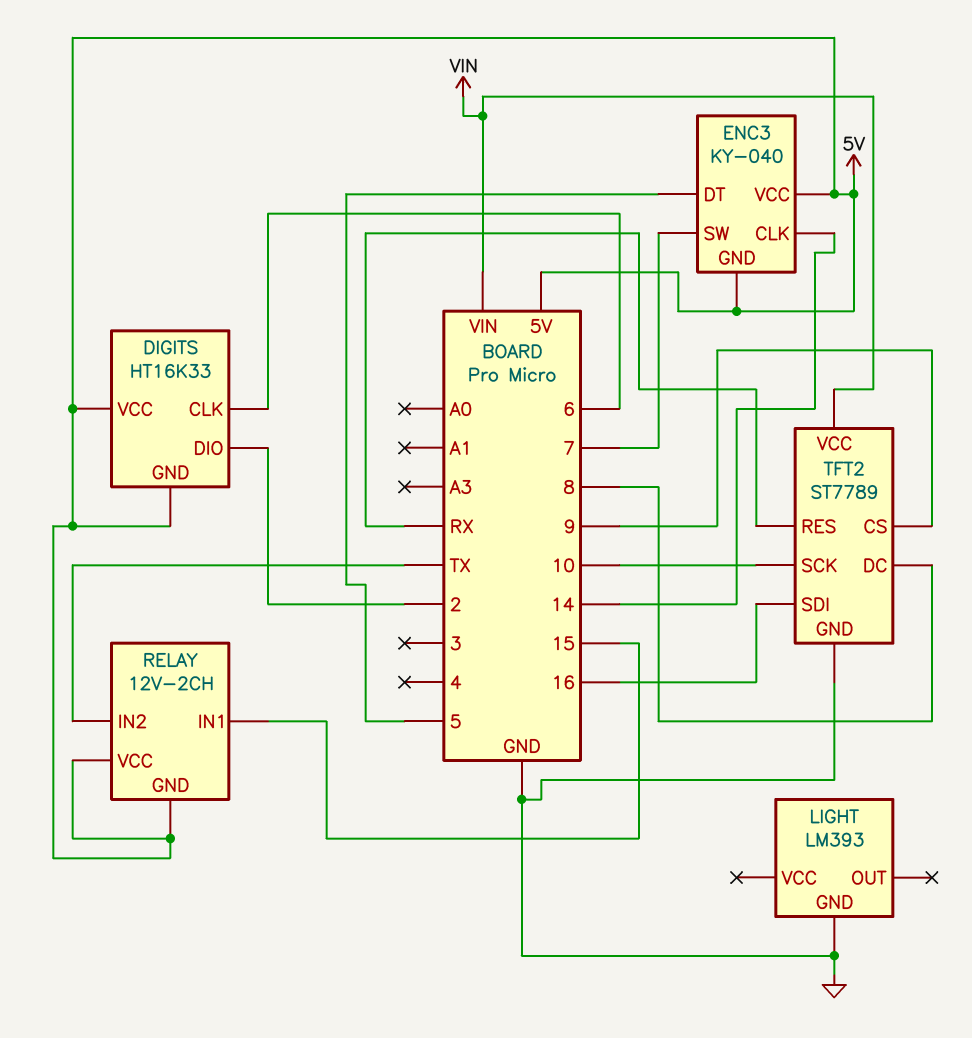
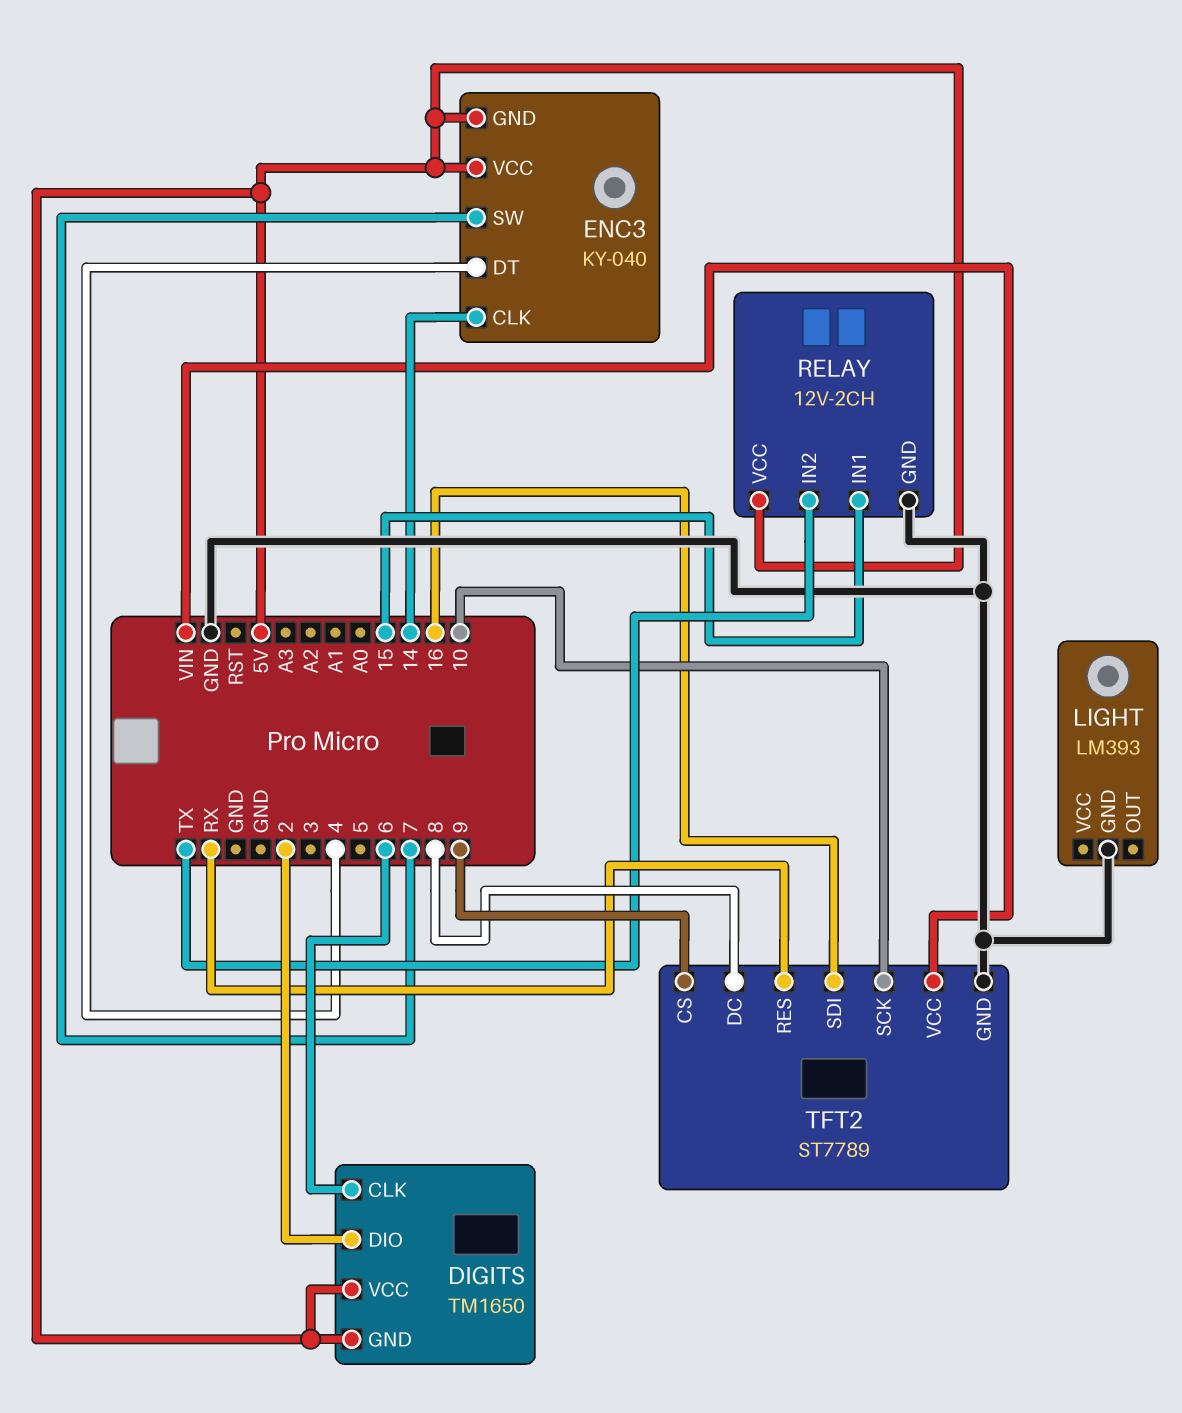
DIGITS: HT16K33 -> TM1650
ENC3 pin DT: 5 -> 4
RELAY pin GND: 5V -> GND

